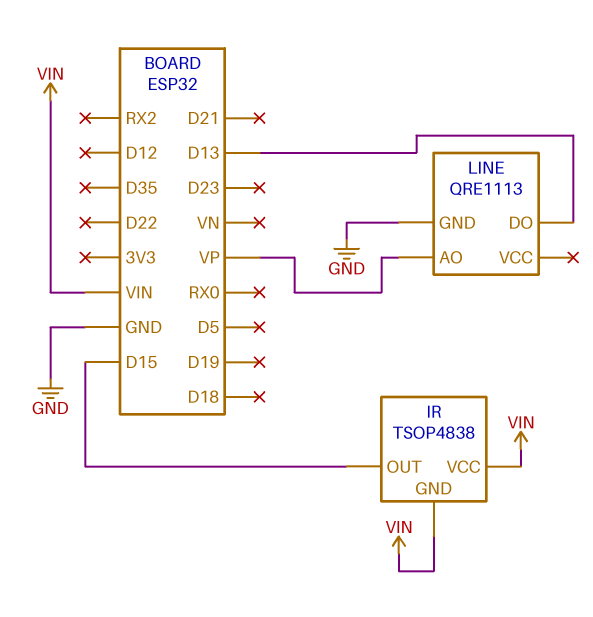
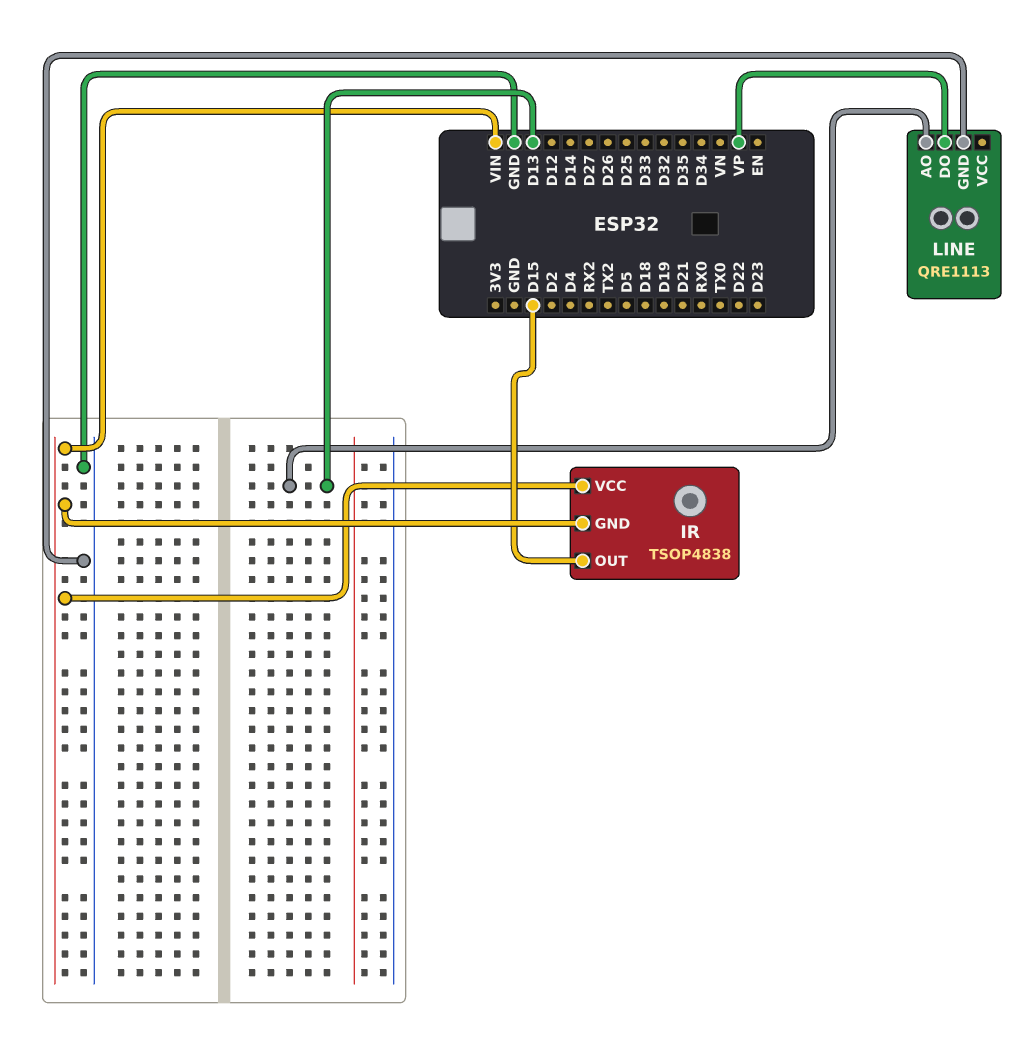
LINE pin AO: VP -> D13
LINE pin DO: D13 -> VP

